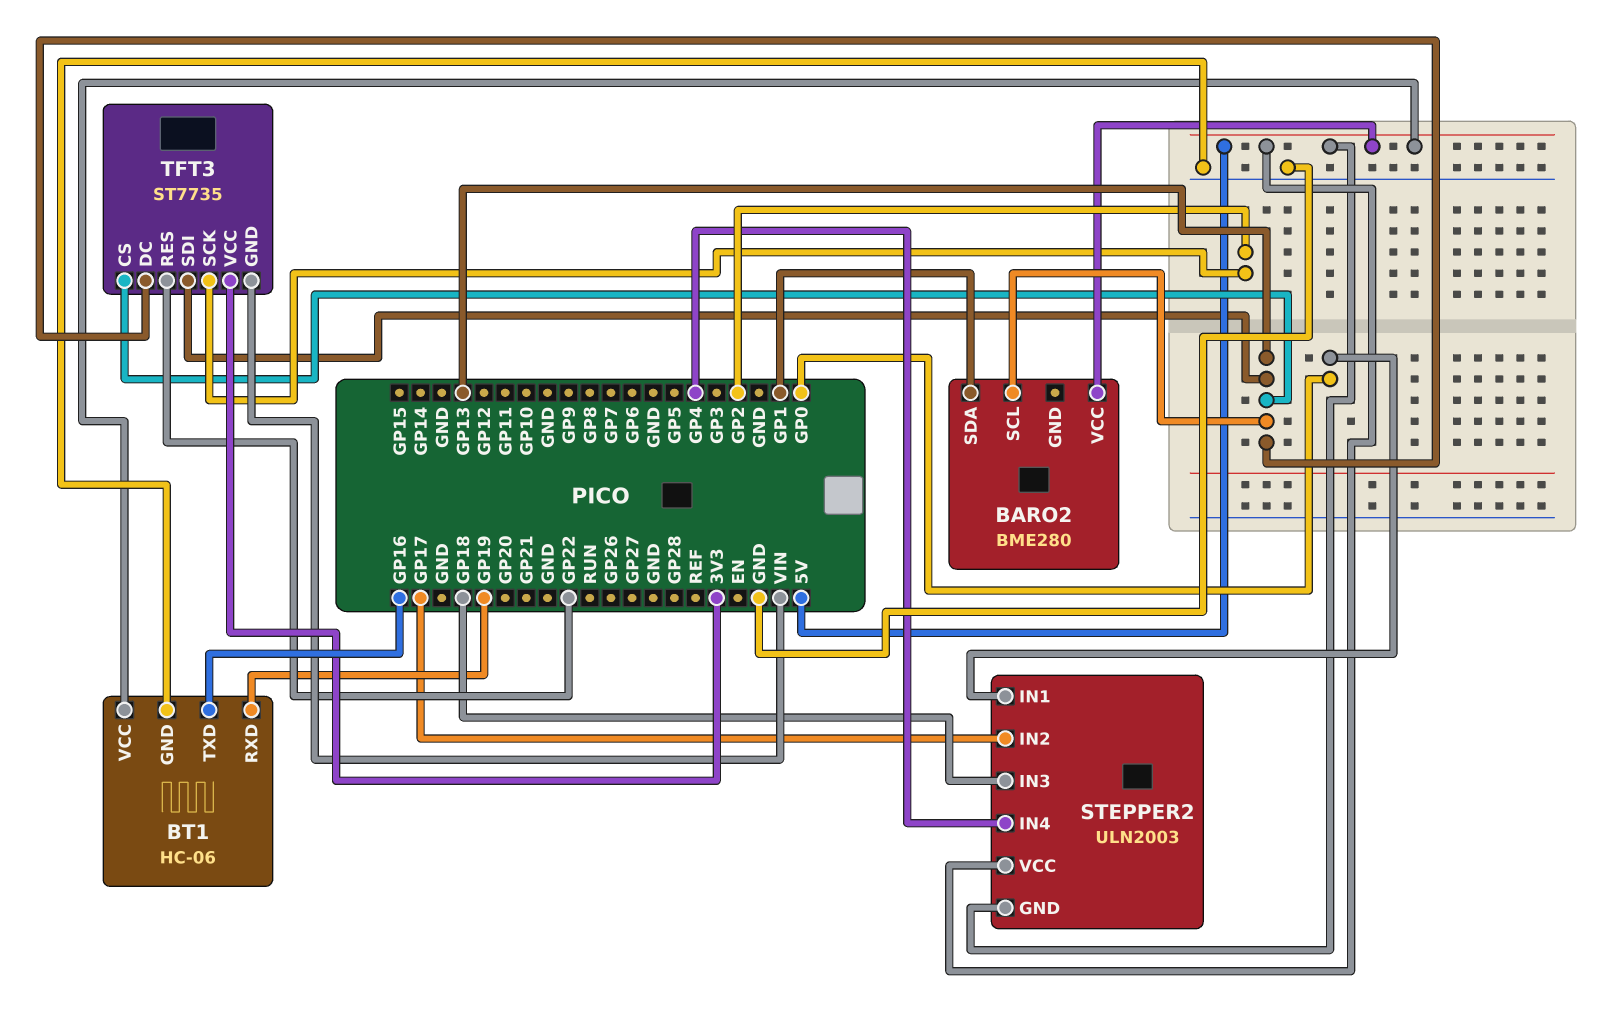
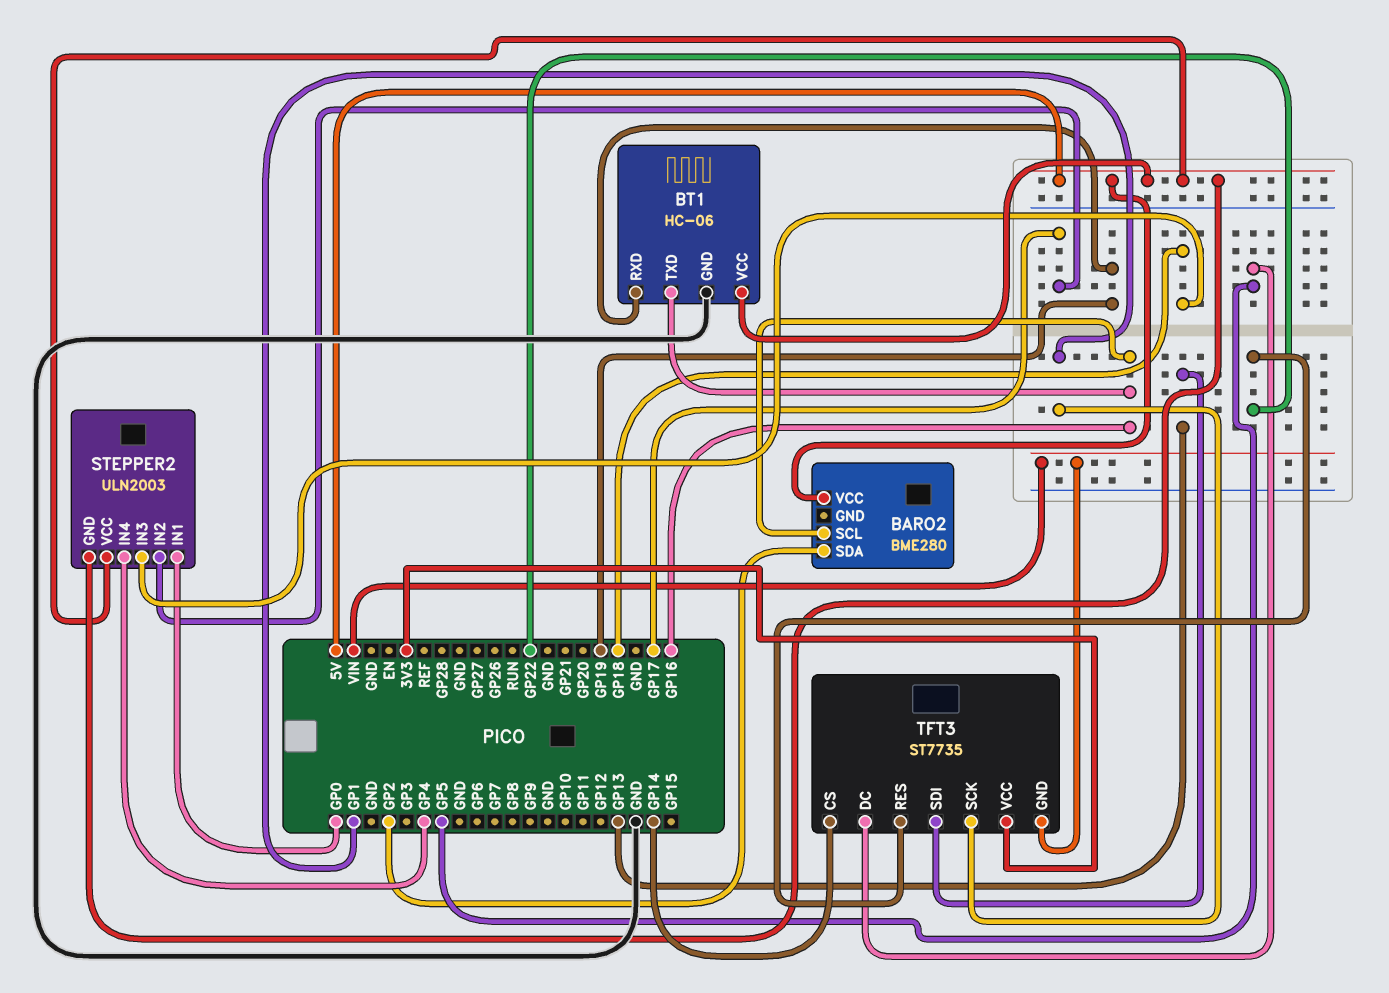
BARO2 pin SCL: GP13 -> GP16
BARO2 pin SDA: GP1 -> GP2
TFT3 pin CS: GP13 -> GP14
TFT3 pin DC: GP13 -> GP5
TFT3 pin SCK: GP2 -> GP1

